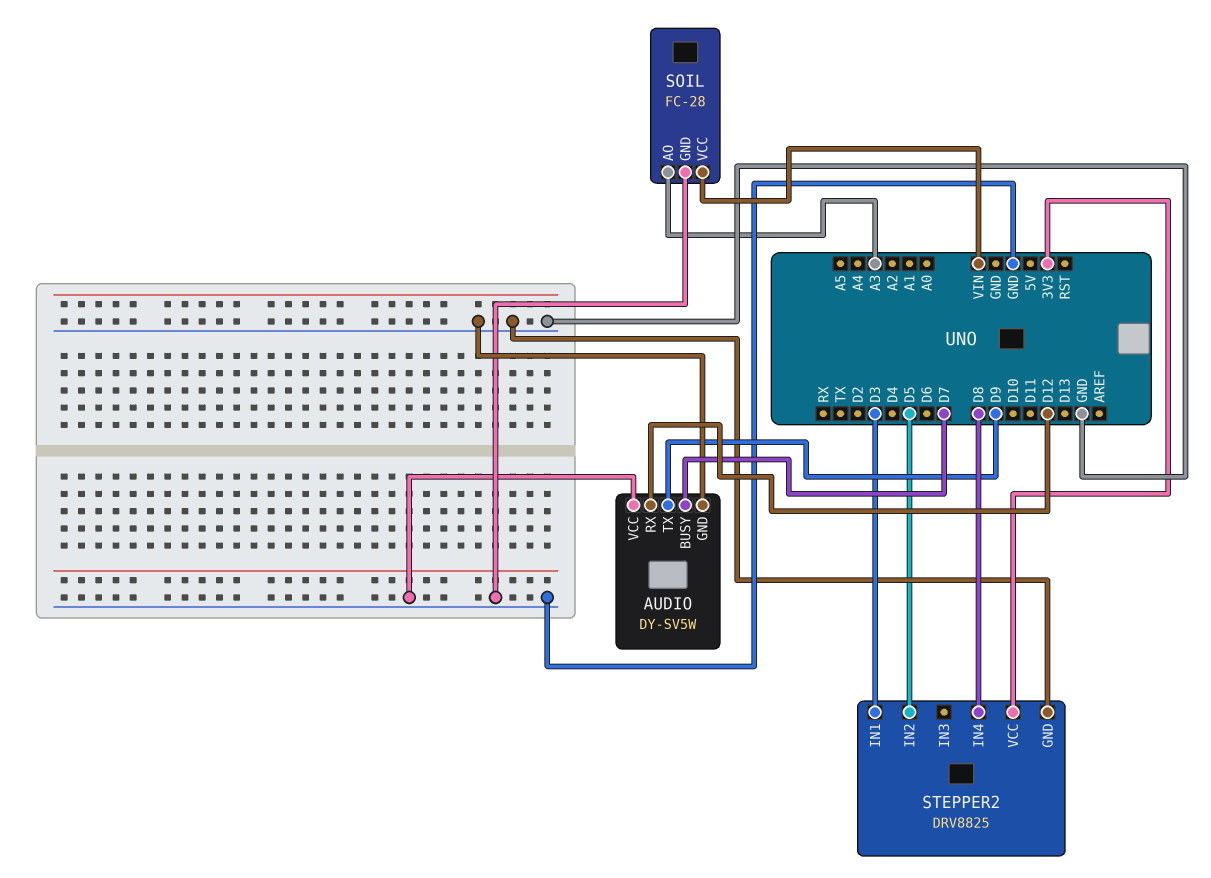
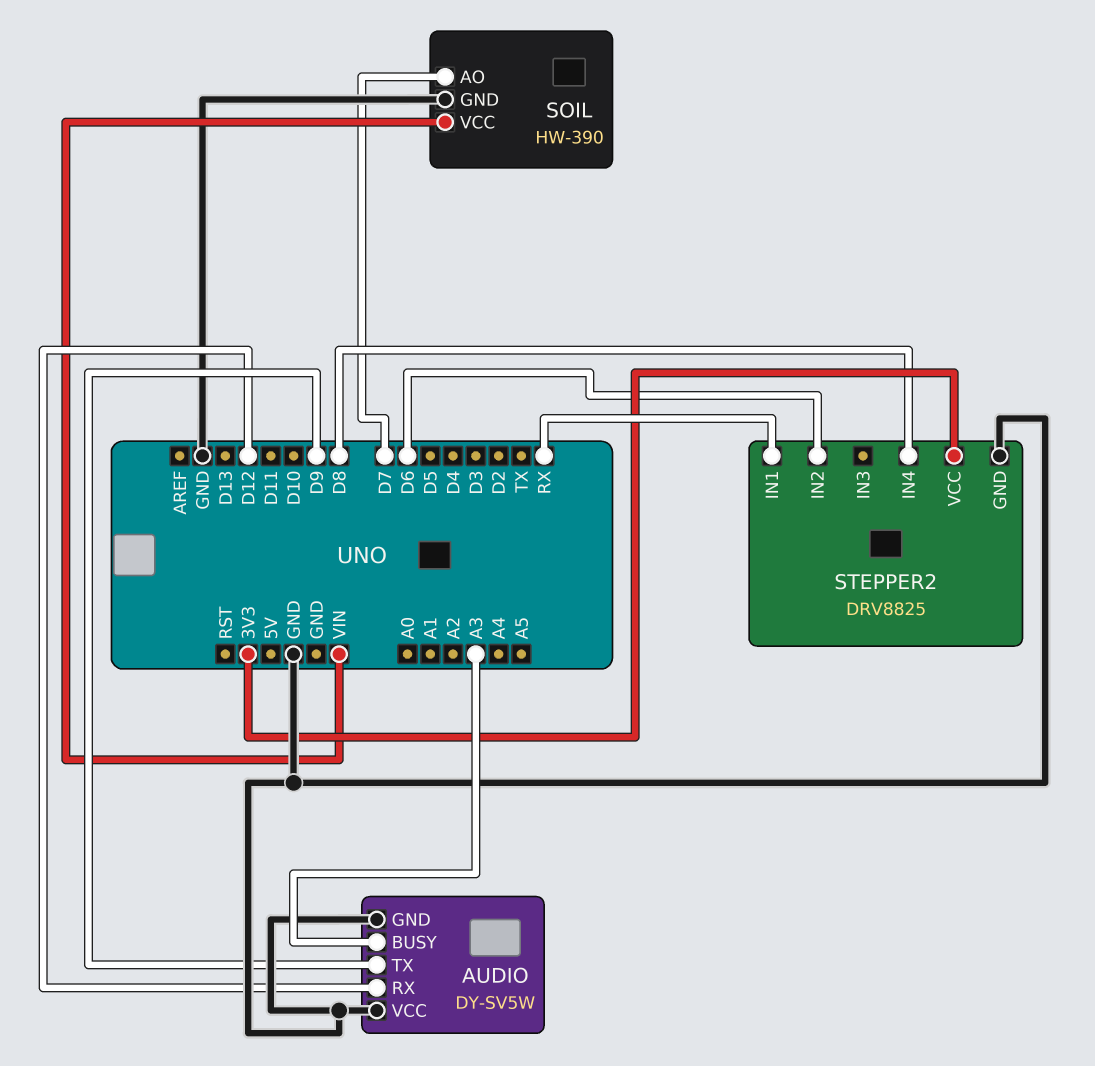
AUDIO pin BUSY: D7 -> A3
SOIL: FC-28 -> HW-390
SOIL pin AO: A3 -> D7
STEPPER2 pin IN1: D3 -> RX
STEPPER2 pin IN2: D5 -> D6

